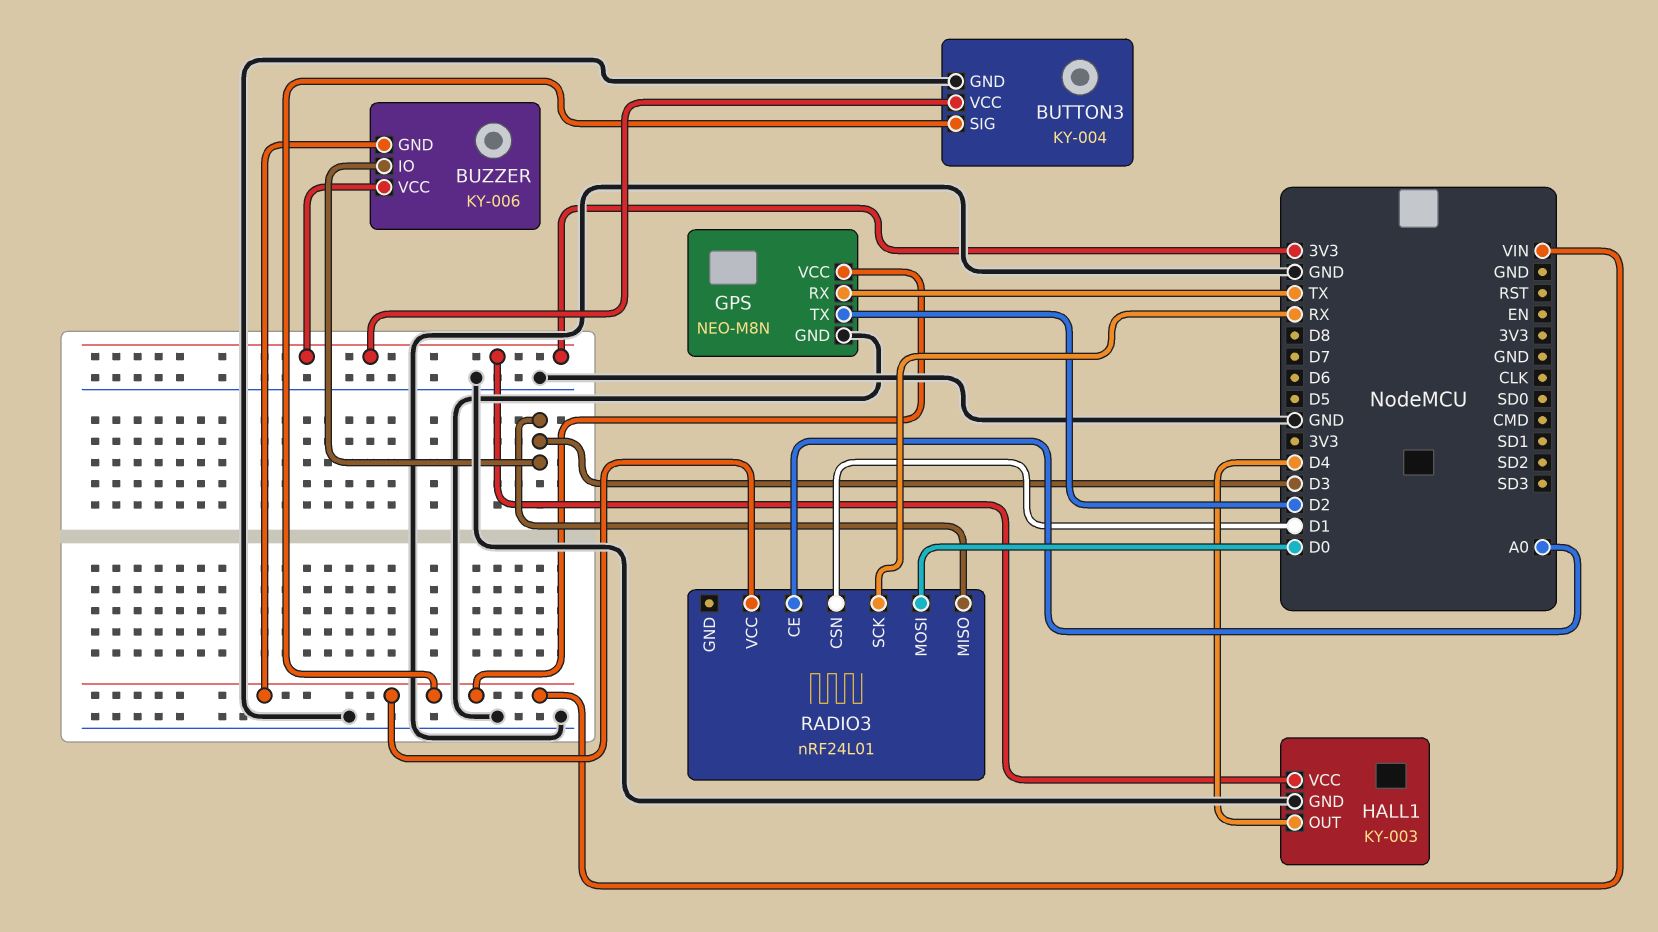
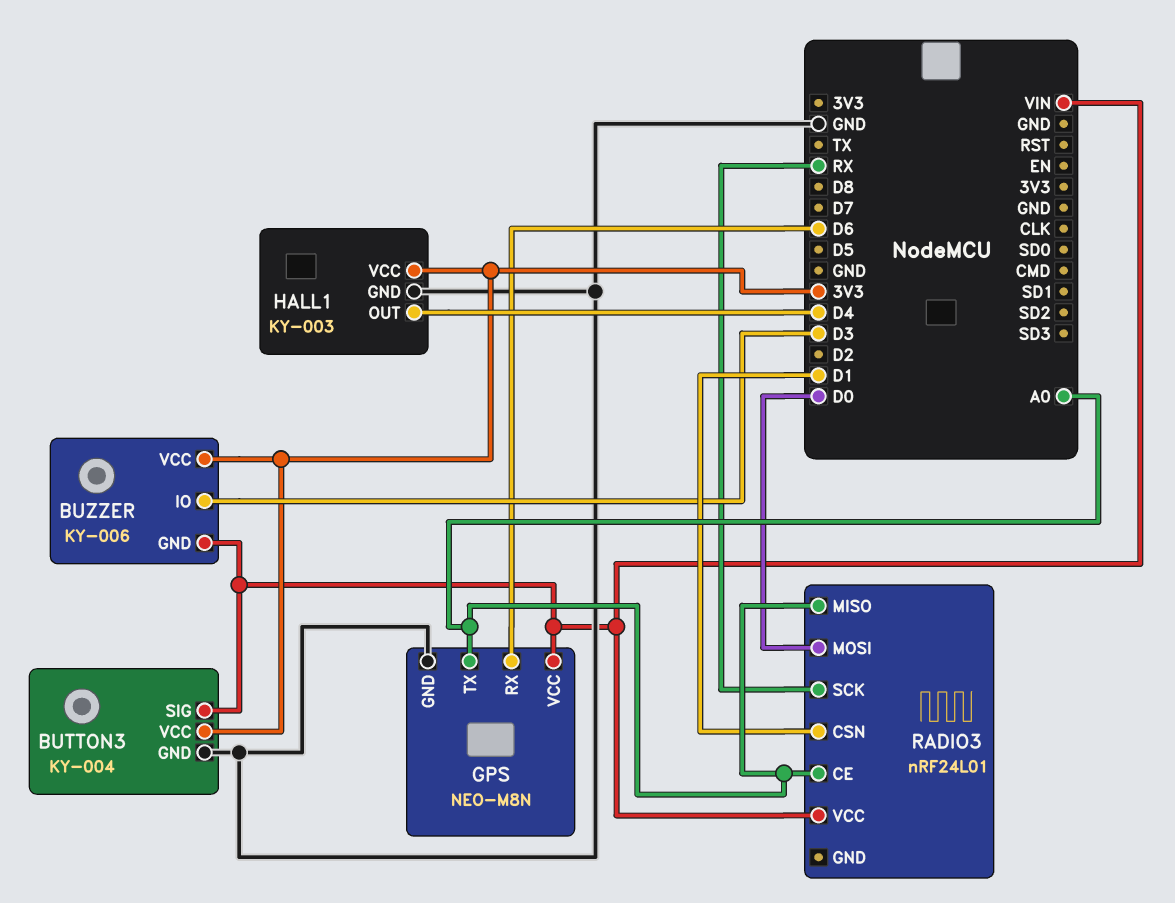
GPS pin RX: TX -> D6
GPS pin TX: D2 -> A0
RADIO3 pin MISO: D3 -> A0

